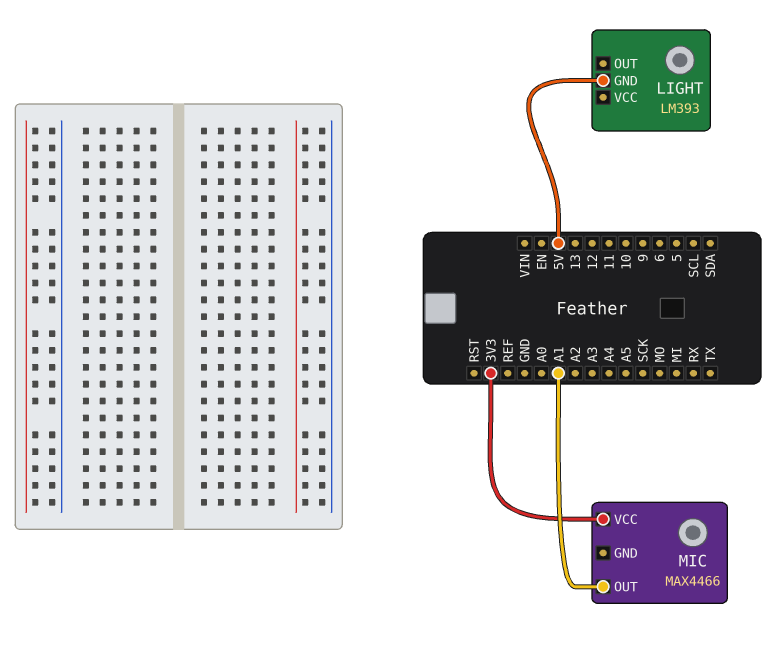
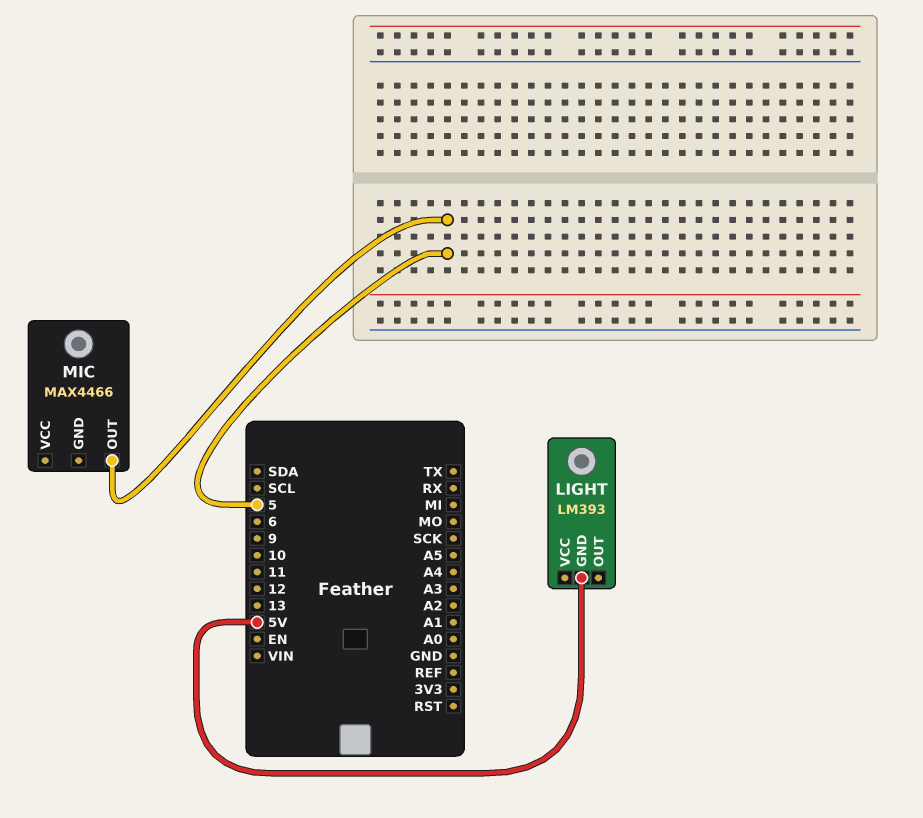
MIC pin OUT: A1 -> 5
MIC pin VCC: 3V3 -> none

